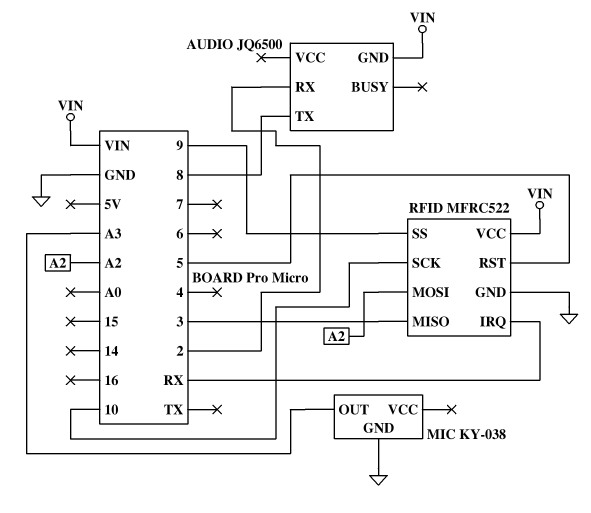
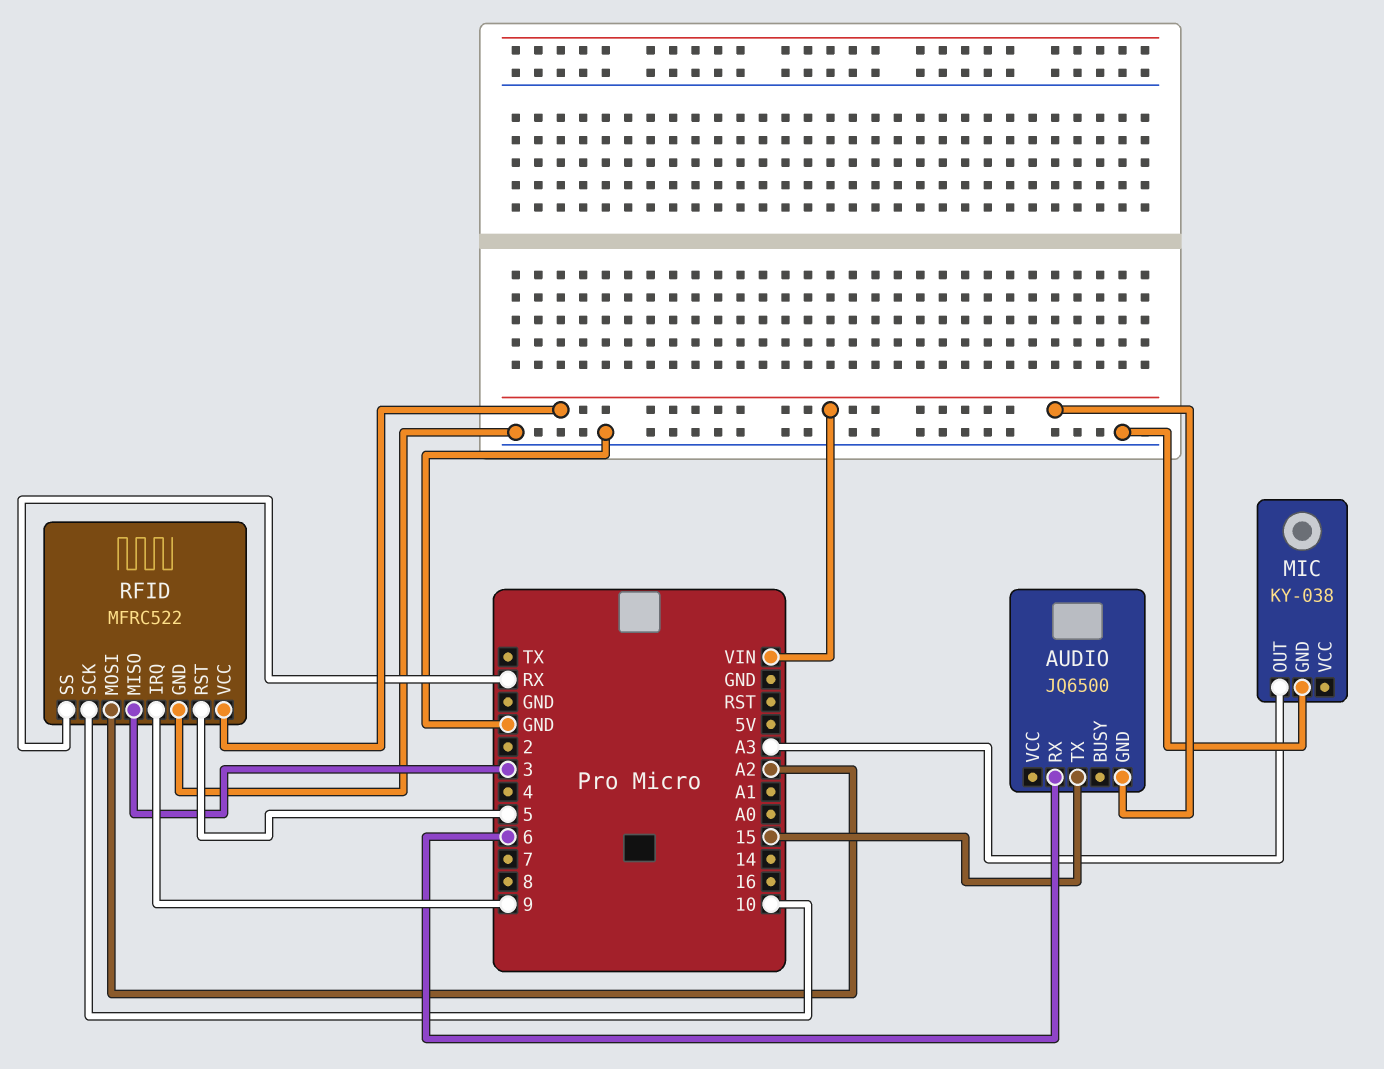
AUDIO pin RX: 2 -> 6
AUDIO pin TX: 8 -> 15
RFID pin IRQ: RX -> 9
RFID pin SS: 9 -> RX

